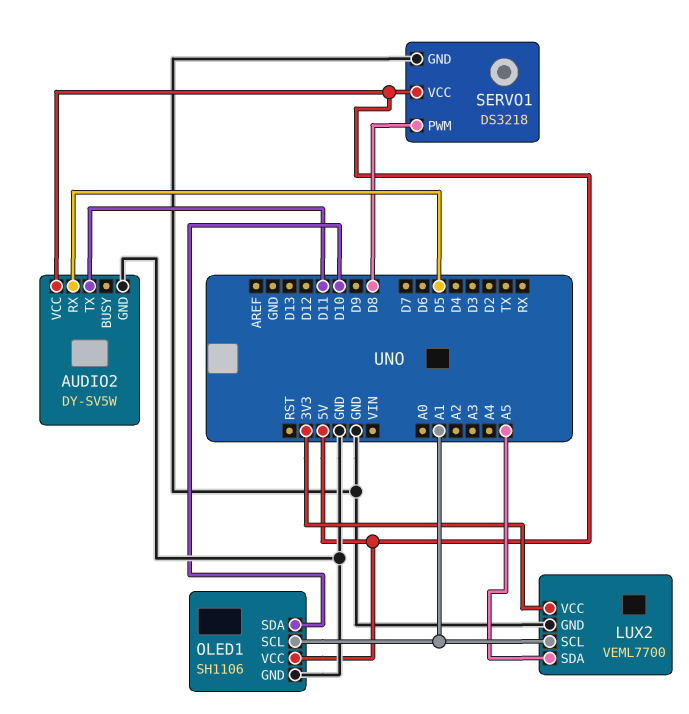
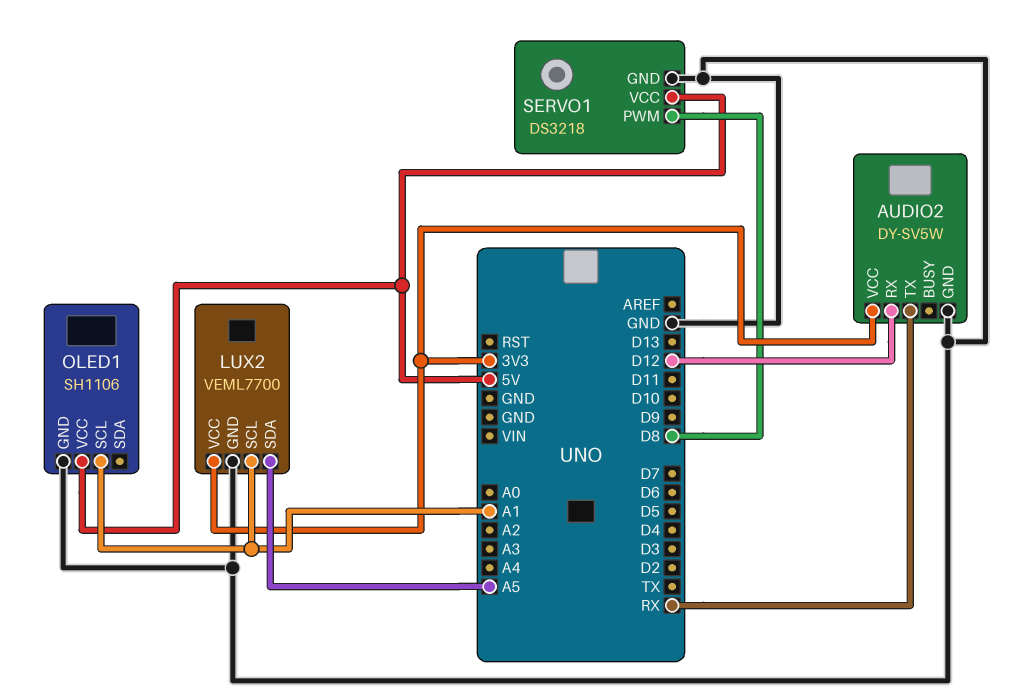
AUDIO2 pin RX: D5 -> D12
AUDIO2 pin TX: D11 -> RX
AUDIO2 pin VCC: 5V -> 3V3
OLED1 pin SDA: D10 -> none

